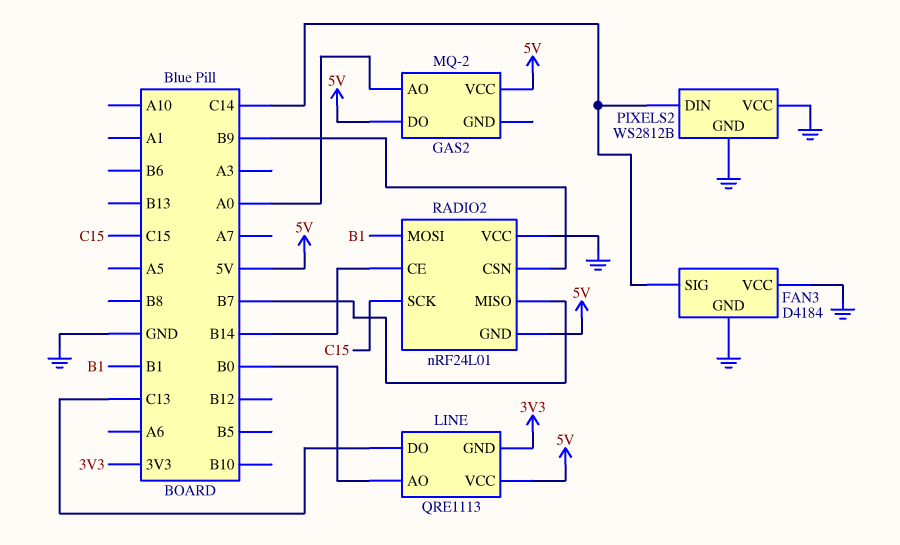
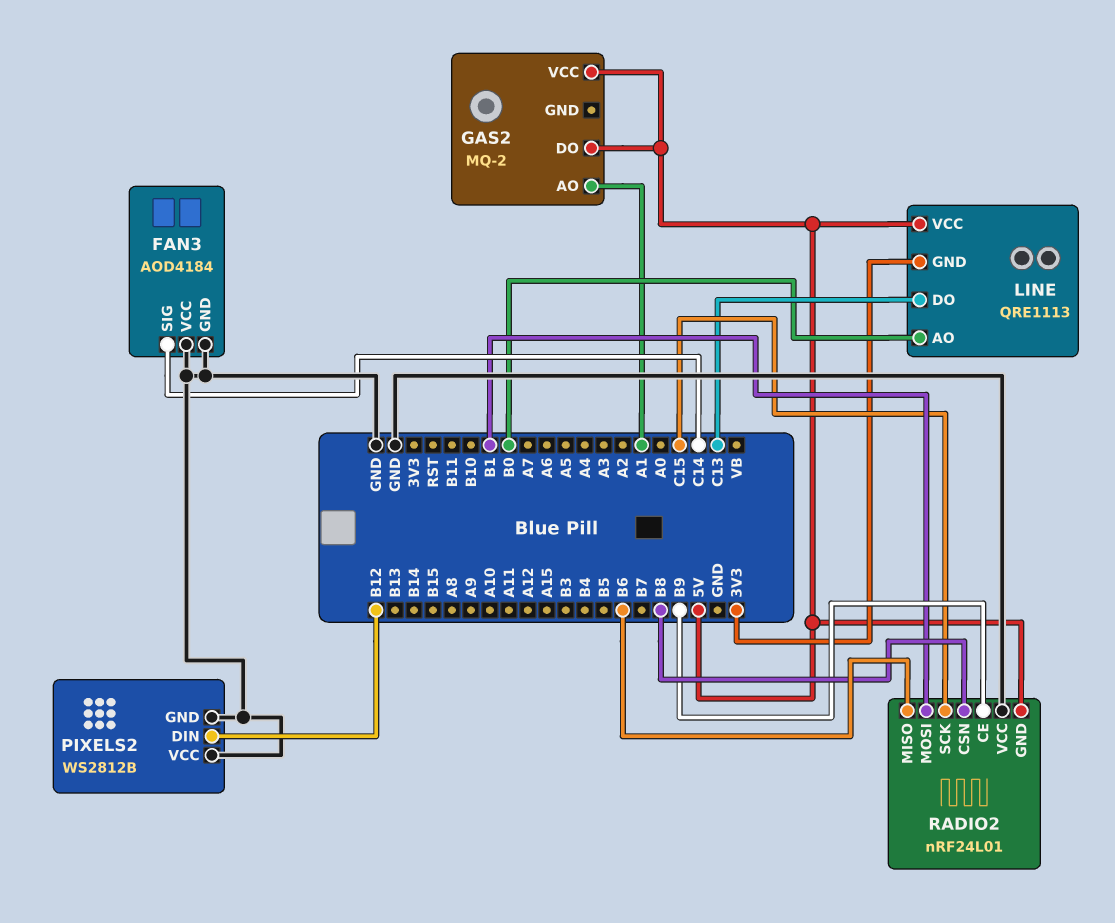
FAN3: D4184 -> AOD4184
GAS2 pin AO: A0 -> A1
PIXELS2 pin DIN: C14 -> B12
RADIO2 pin CE: B14 -> B9
RADIO2 pin CSN: B9 -> B8
RADIO2 pin MISO: B7 -> B6

